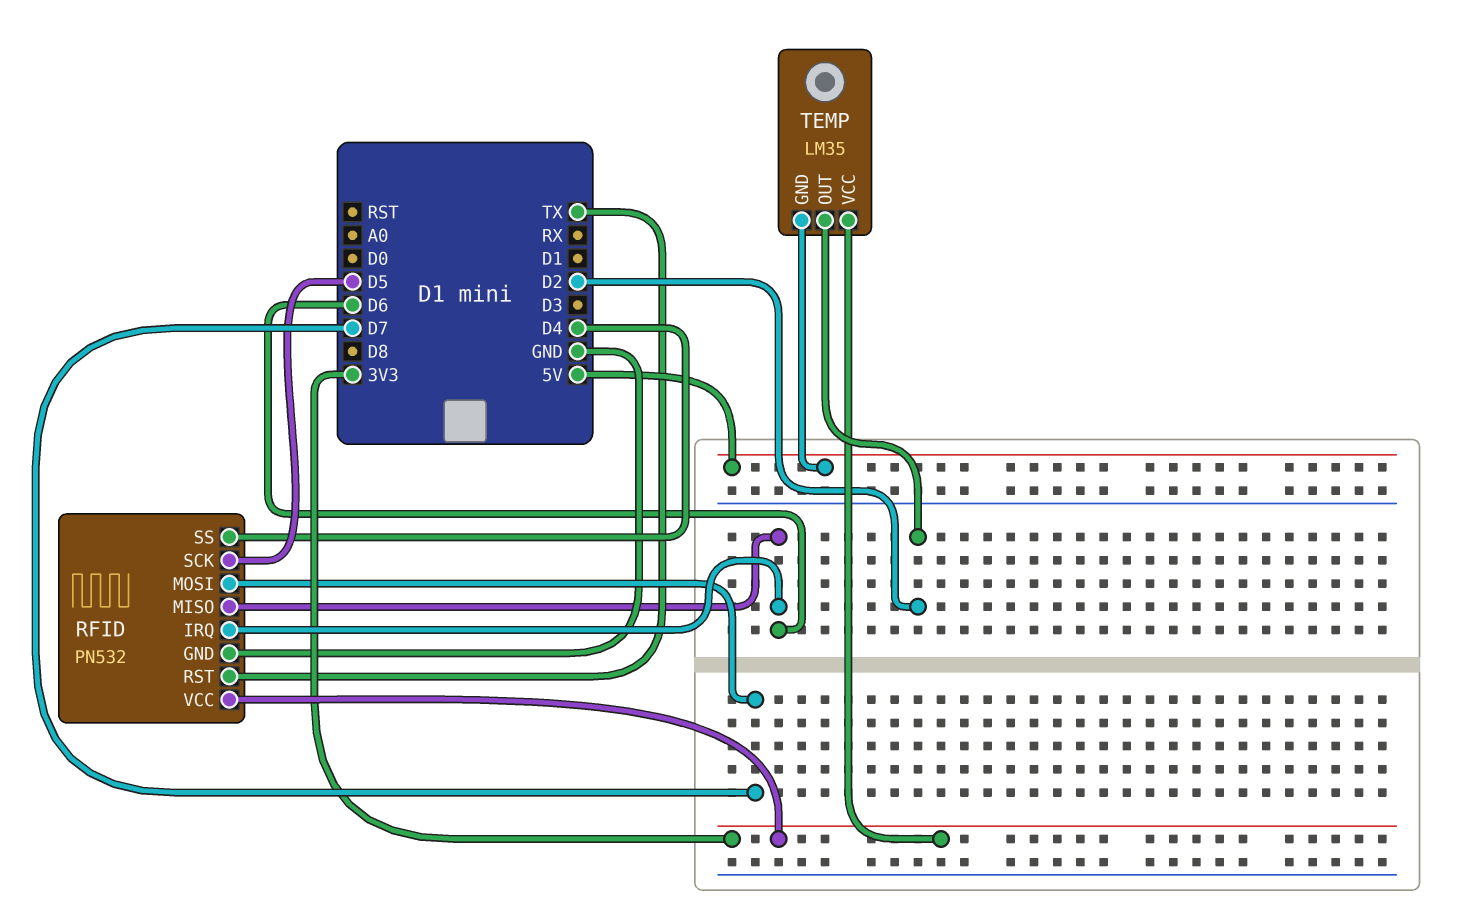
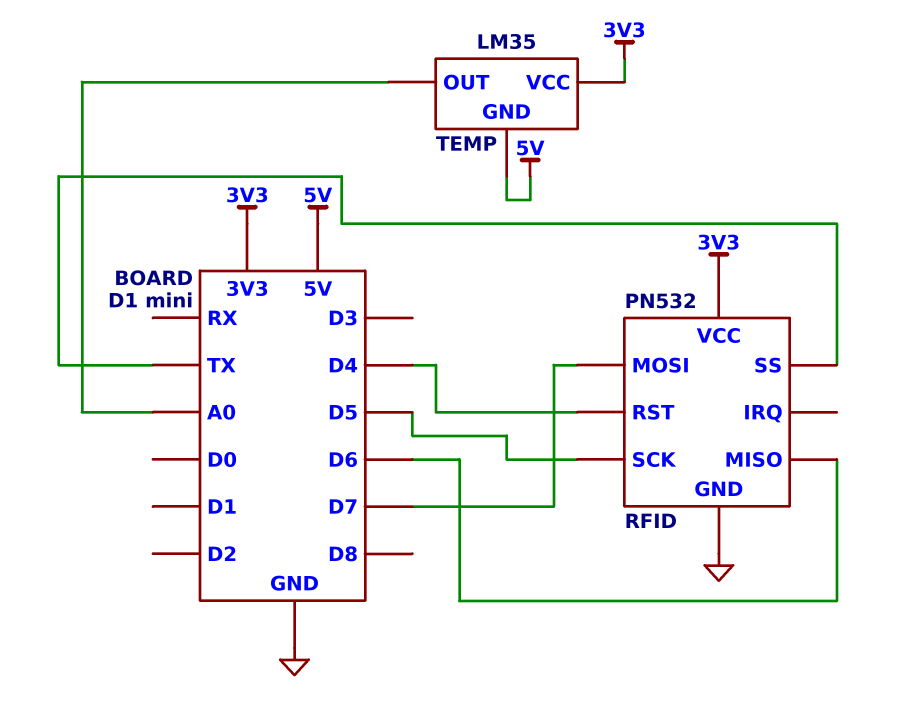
RFID pin IRQ: D6 -> none
RFID pin RST: TX -> D4
RFID pin SS: D4 -> TX
TEMP pin OUT: D2 -> A0

